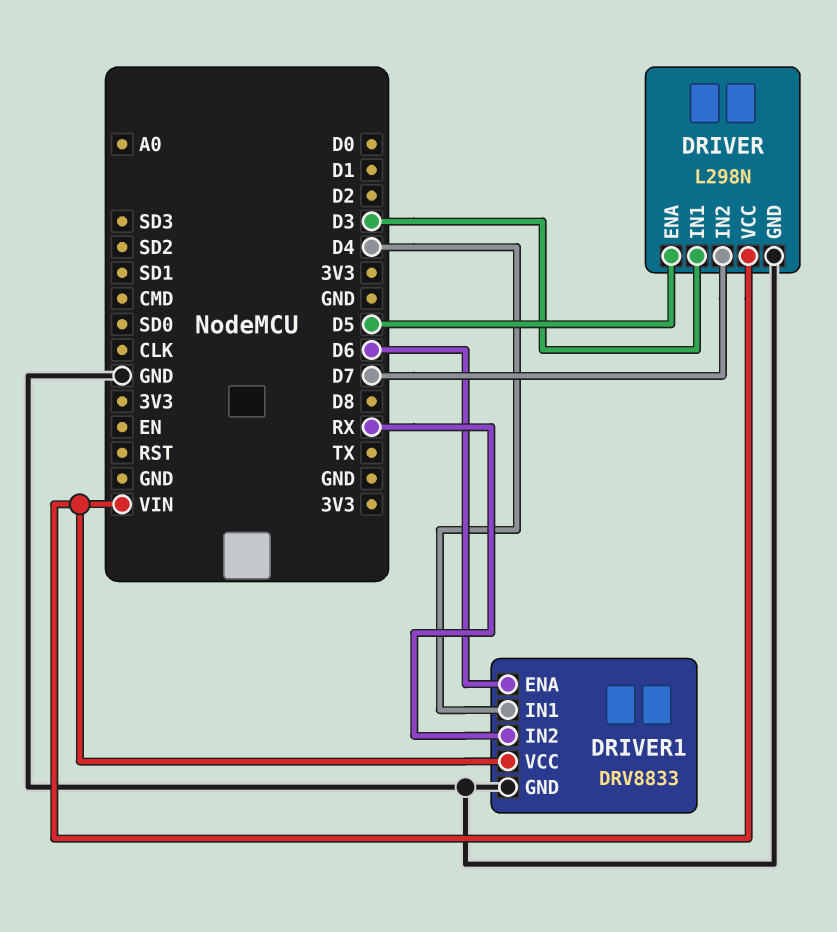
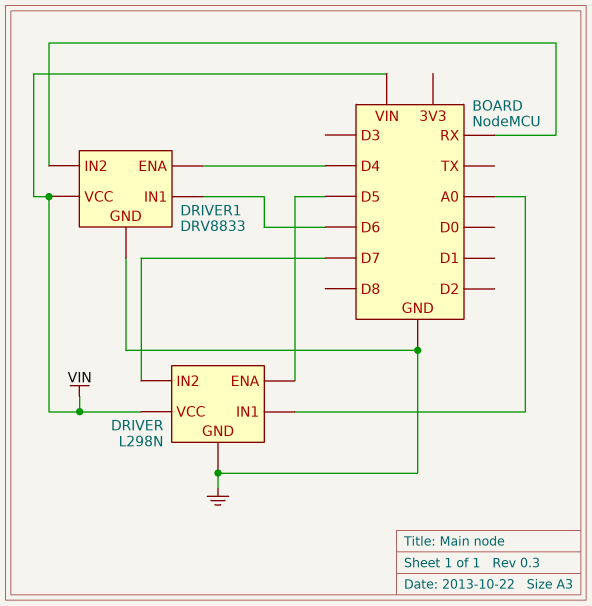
DRIVER pin IN1: D3 -> A0
DRIVER1 pin ENA: D6 -> D4
DRIVER1 pin IN1: D4 -> D6

